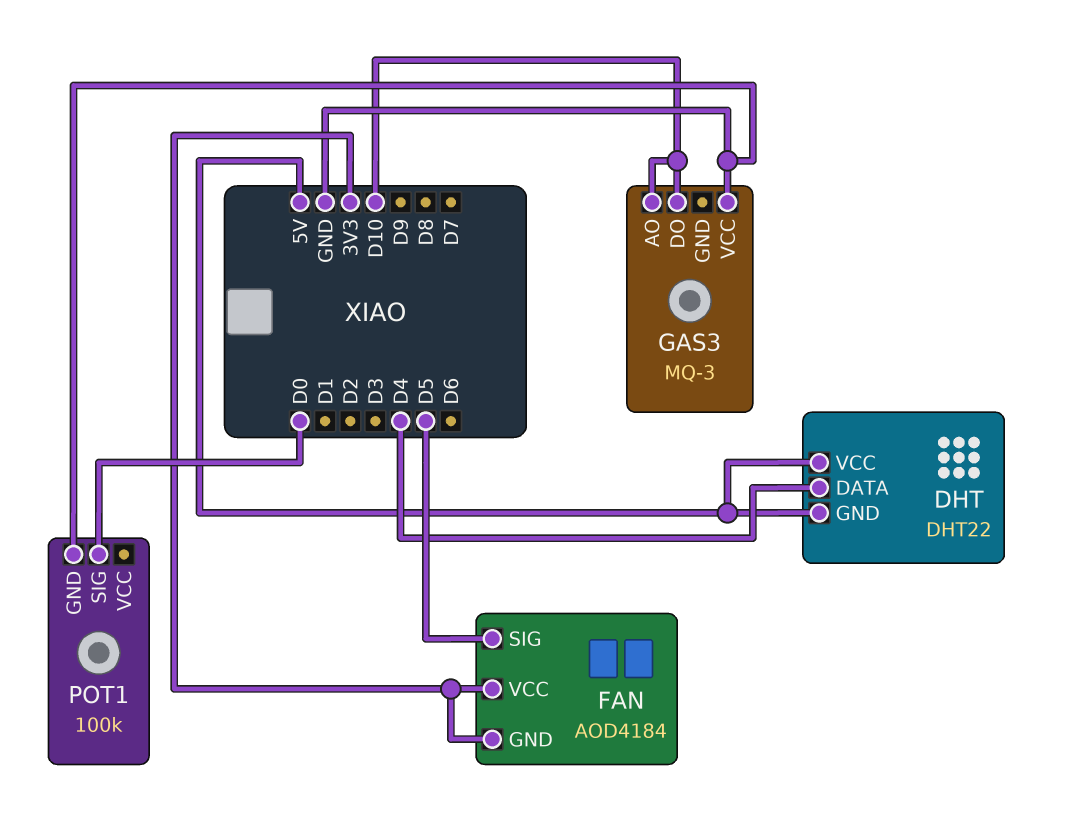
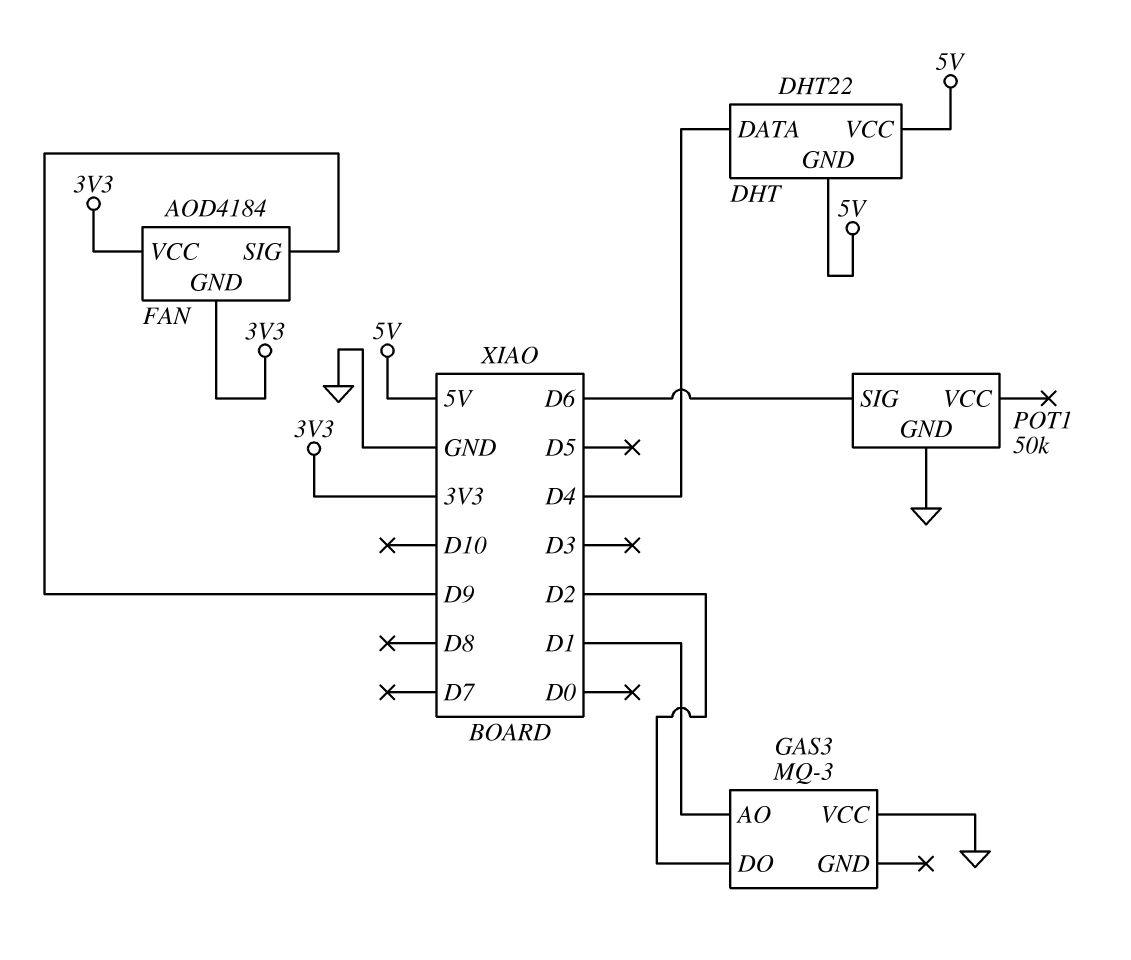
FAN pin SIG: D5 -> D9
GAS3 pin AO: D10 -> D1
GAS3 pin DO: D10 -> D2
POT1: 100k -> 50k
POT1 pin SIG: D0 -> D6

